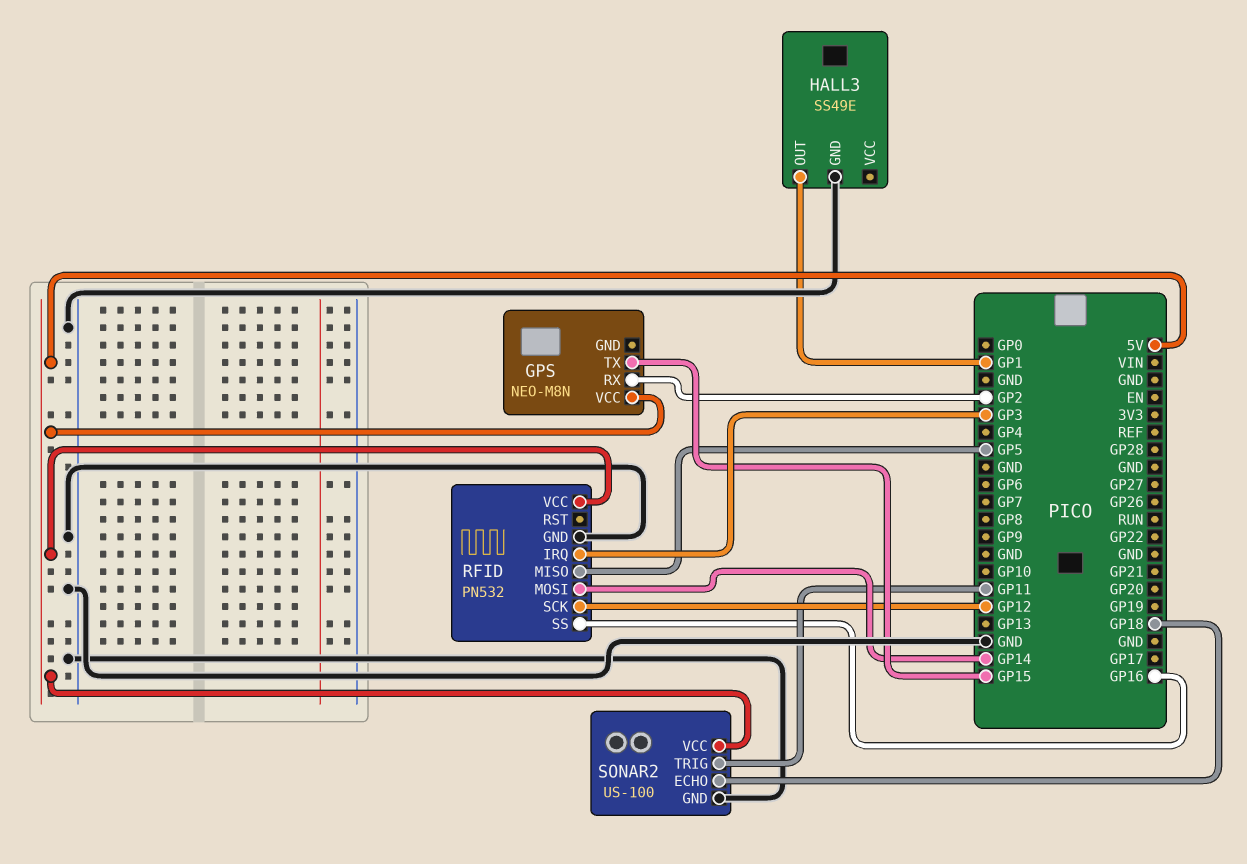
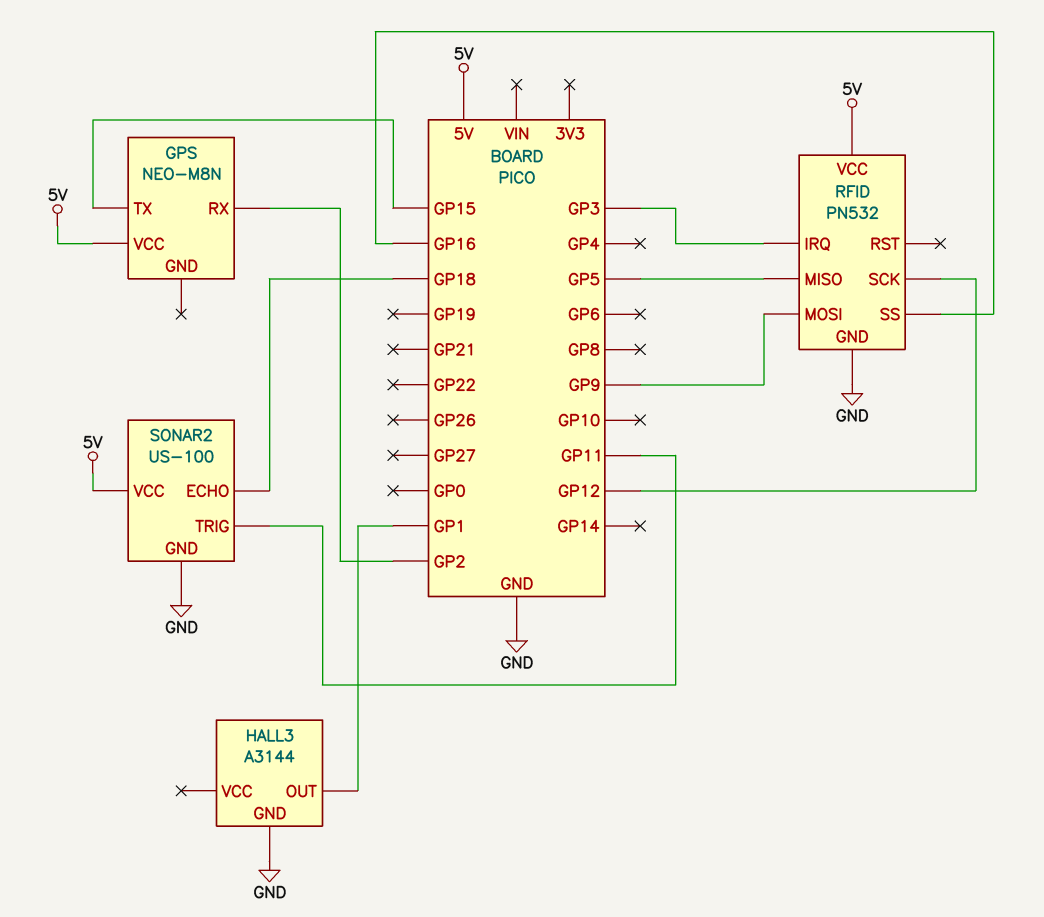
HALL3: SS49E -> A3144
RFID pin MOSI: GP14 -> GP9

